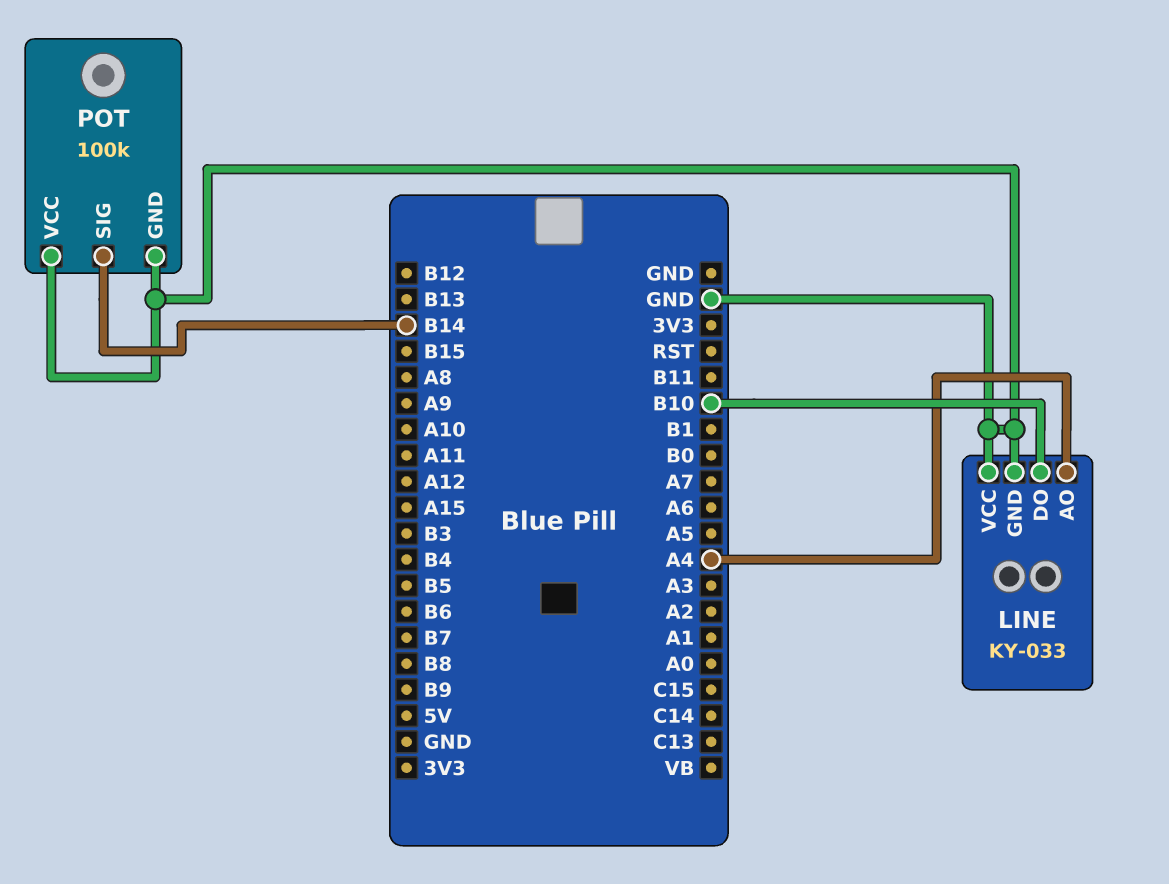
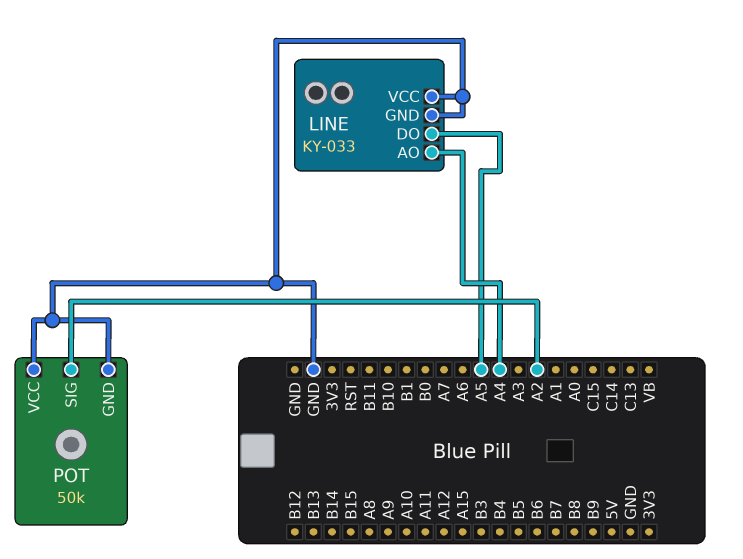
LINE pin DO: B10 -> A5
POT: 100k -> 50k
POT pin SIG: B14 -> A2

